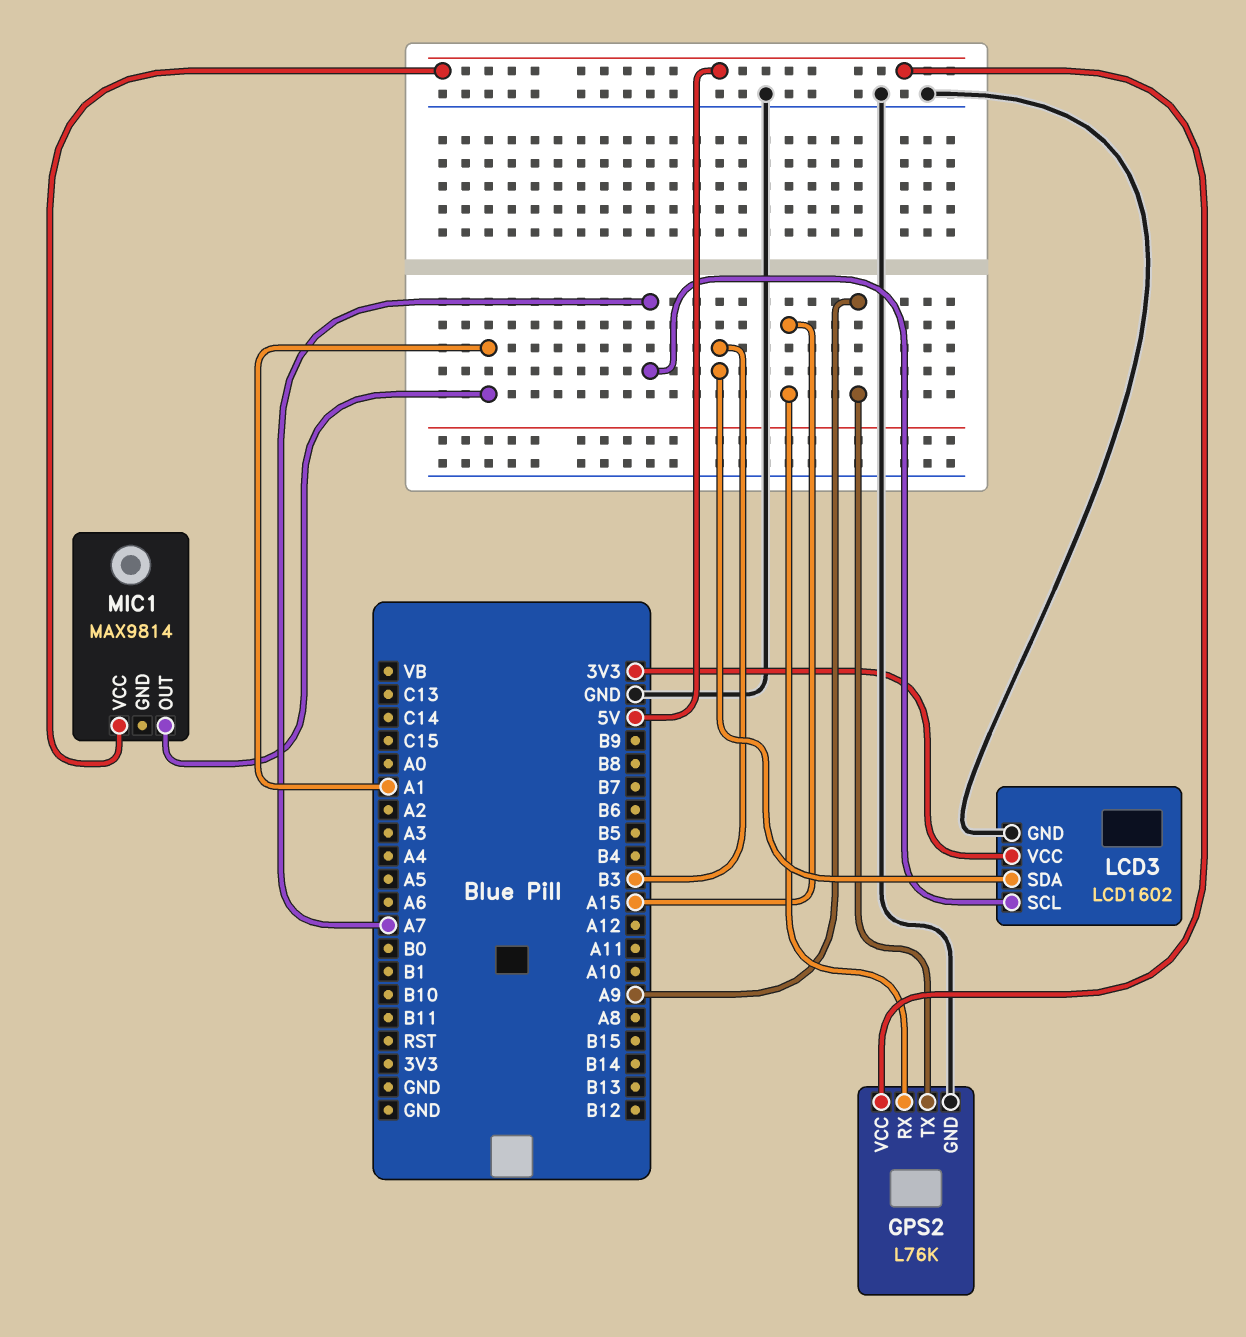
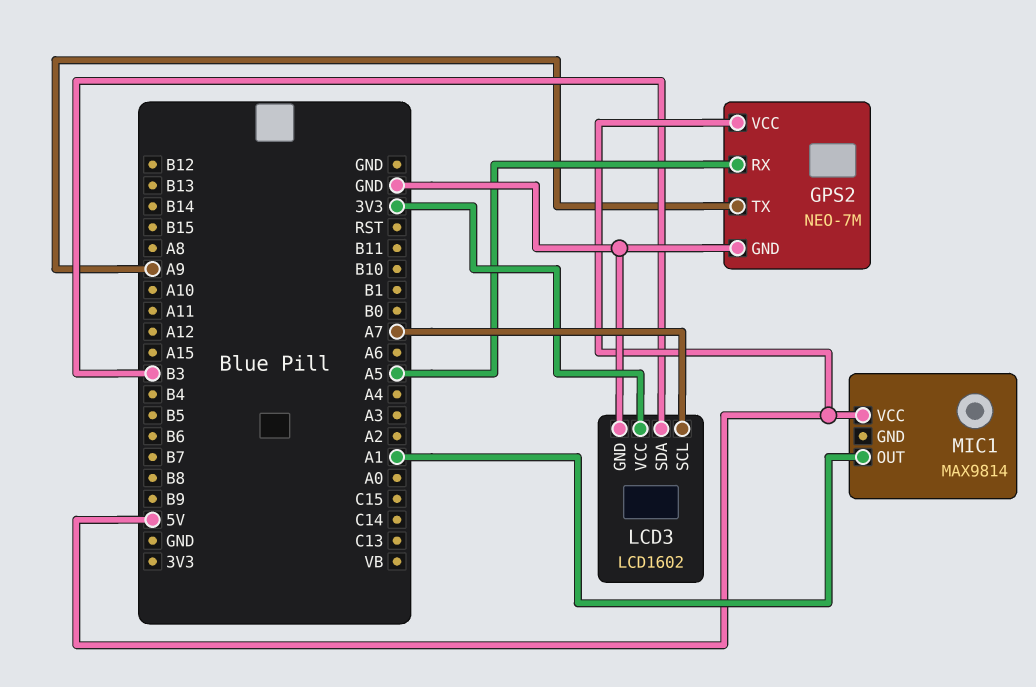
GPS2: L76K -> NEO-7M
GPS2 pin RX: A15 -> A5

